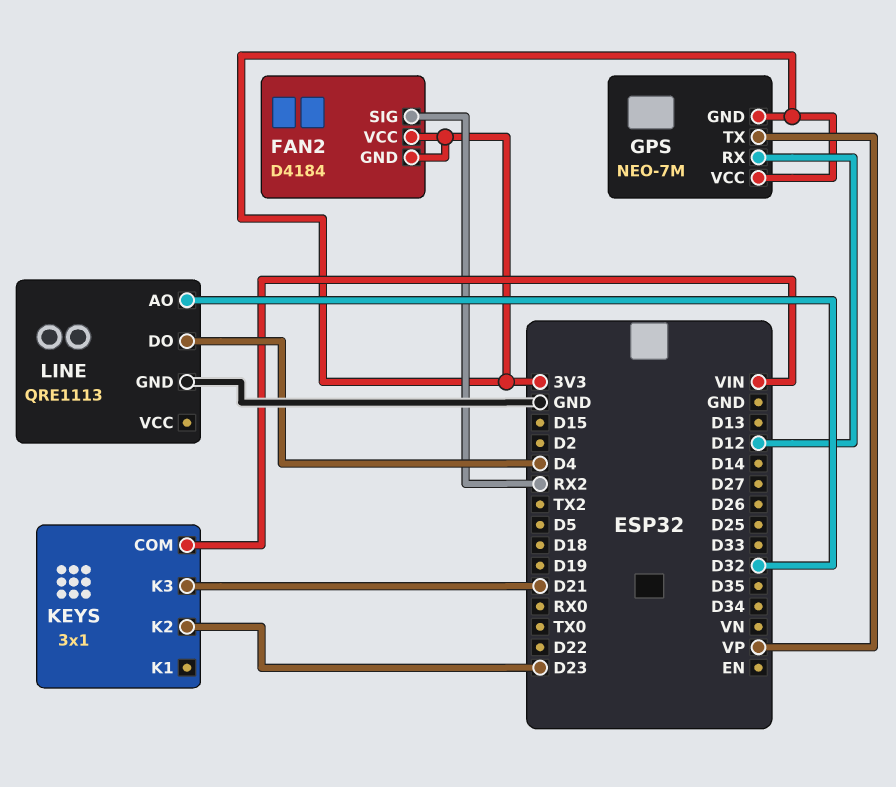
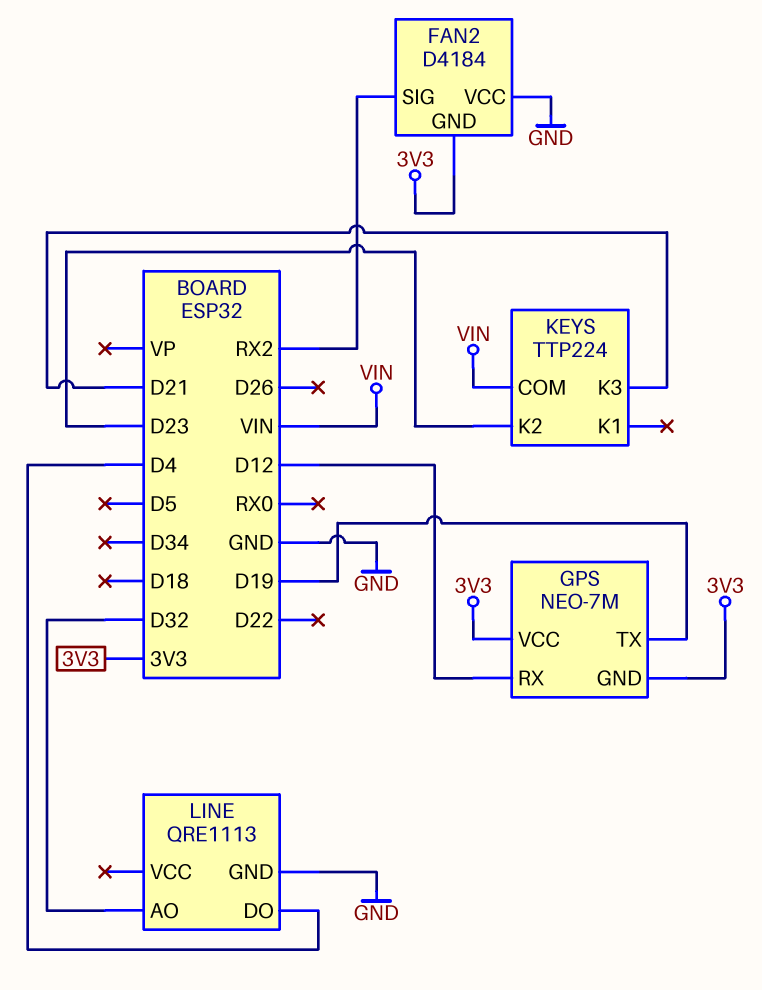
FAN2 pin VCC: 3V3 -> GND
GPS pin TX: VP -> D19
KEYS: 3x1 -> TTP224

